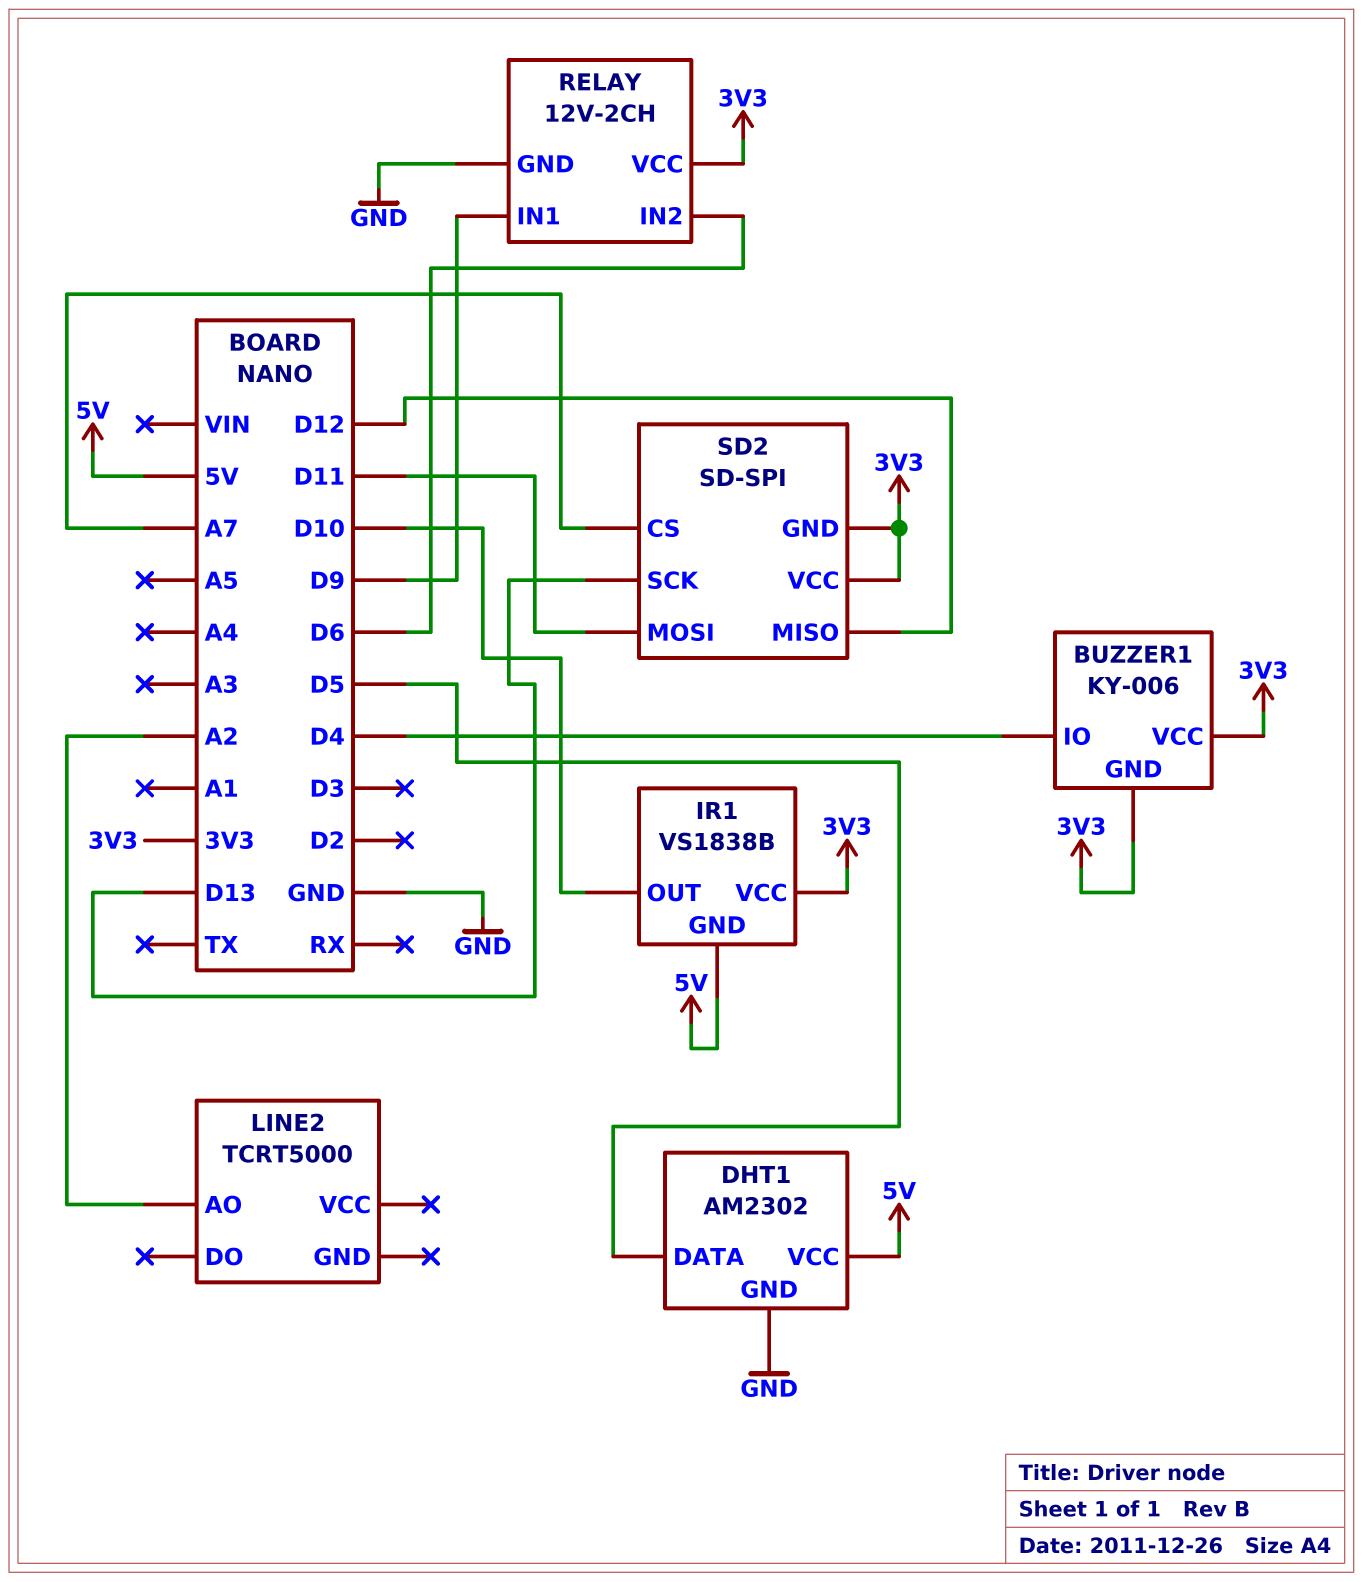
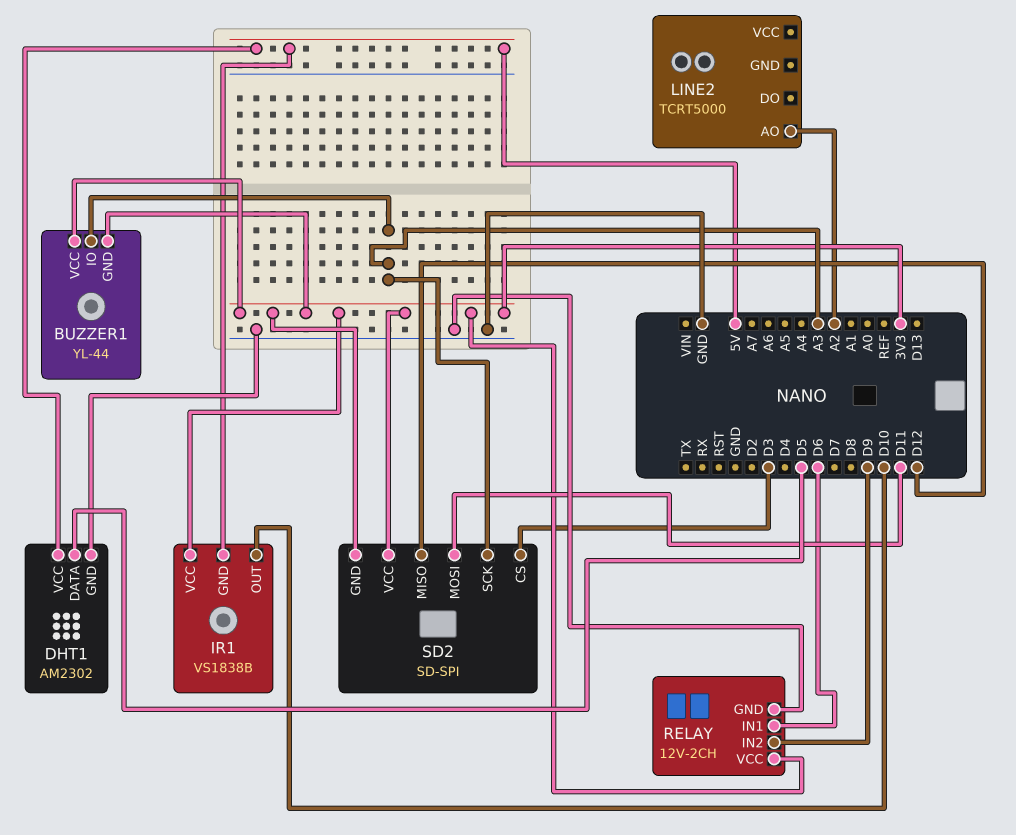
BUZZER1: KY-006 -> YL-44
BUZZER1 pin IO: D4 -> A3
RELAY pin IN1: D9 -> D6
RELAY pin IN2: D6 -> D9
SD2 pin CS: A7 -> D3
SD2 pin SCK: D13 -> A3

